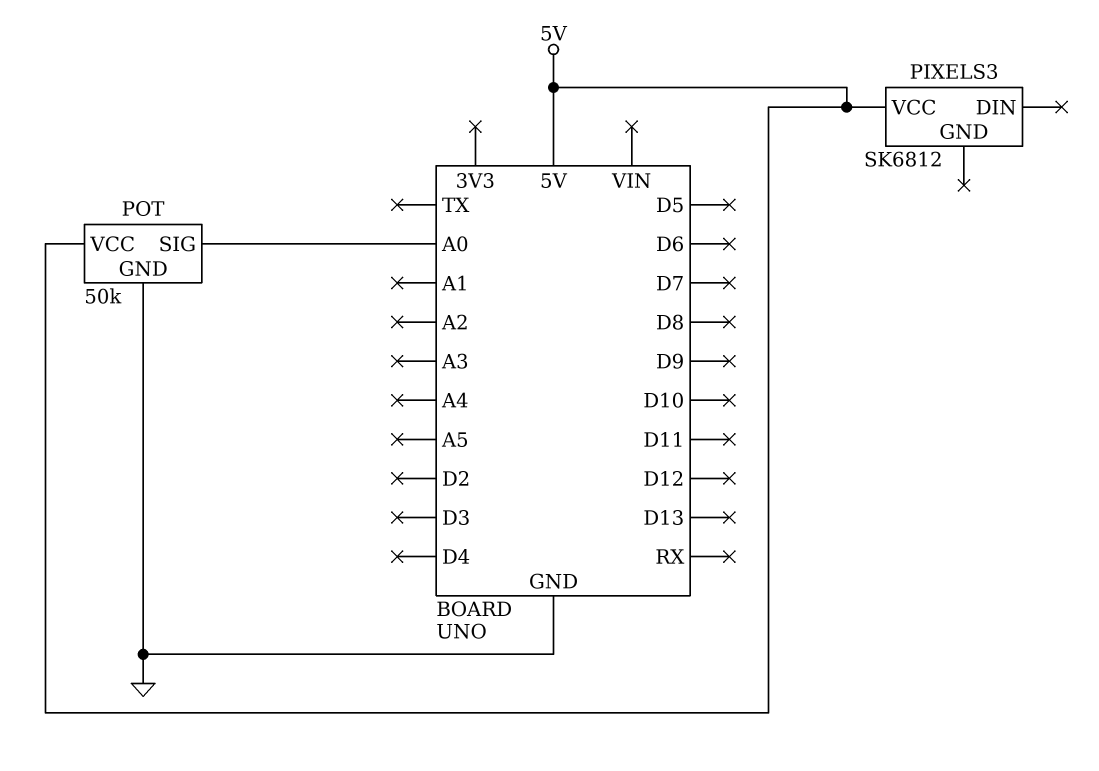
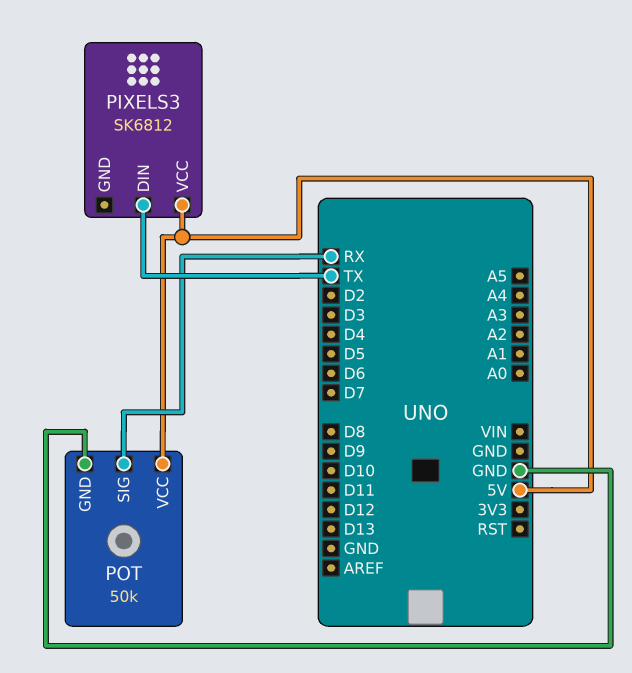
PIXELS3 pin DIN: none -> TX
POT pin SIG: A0 -> RX

